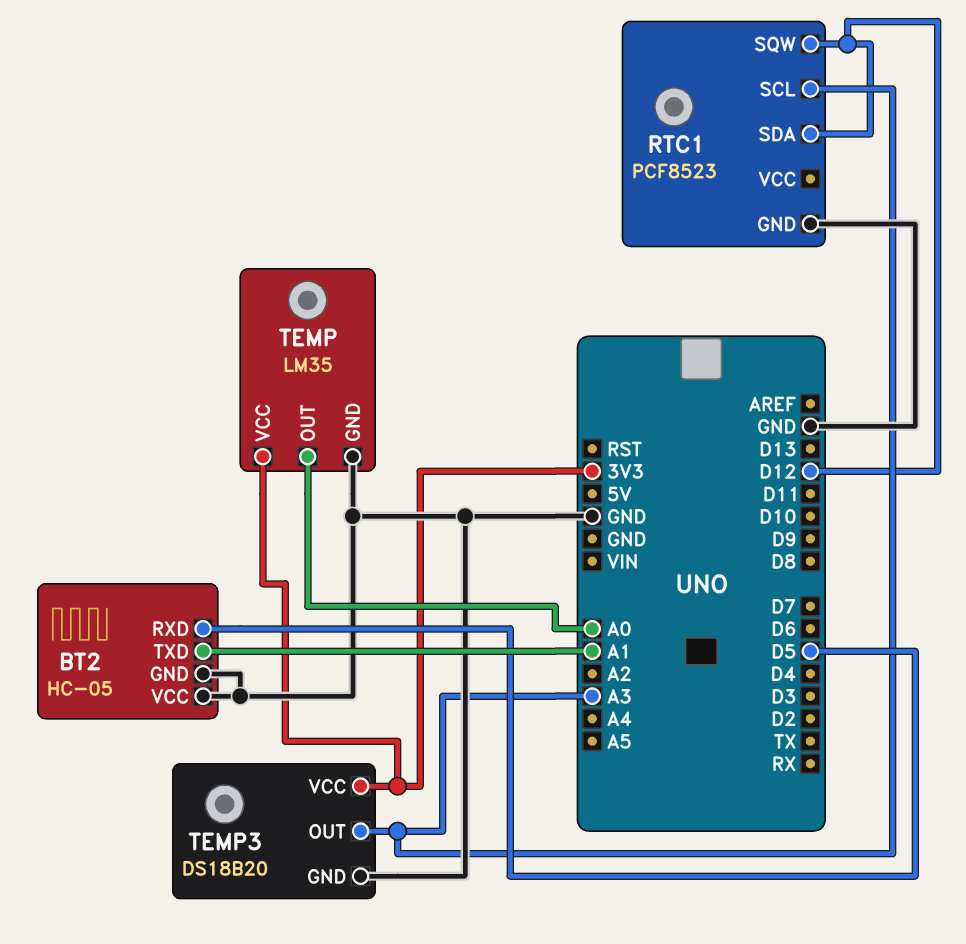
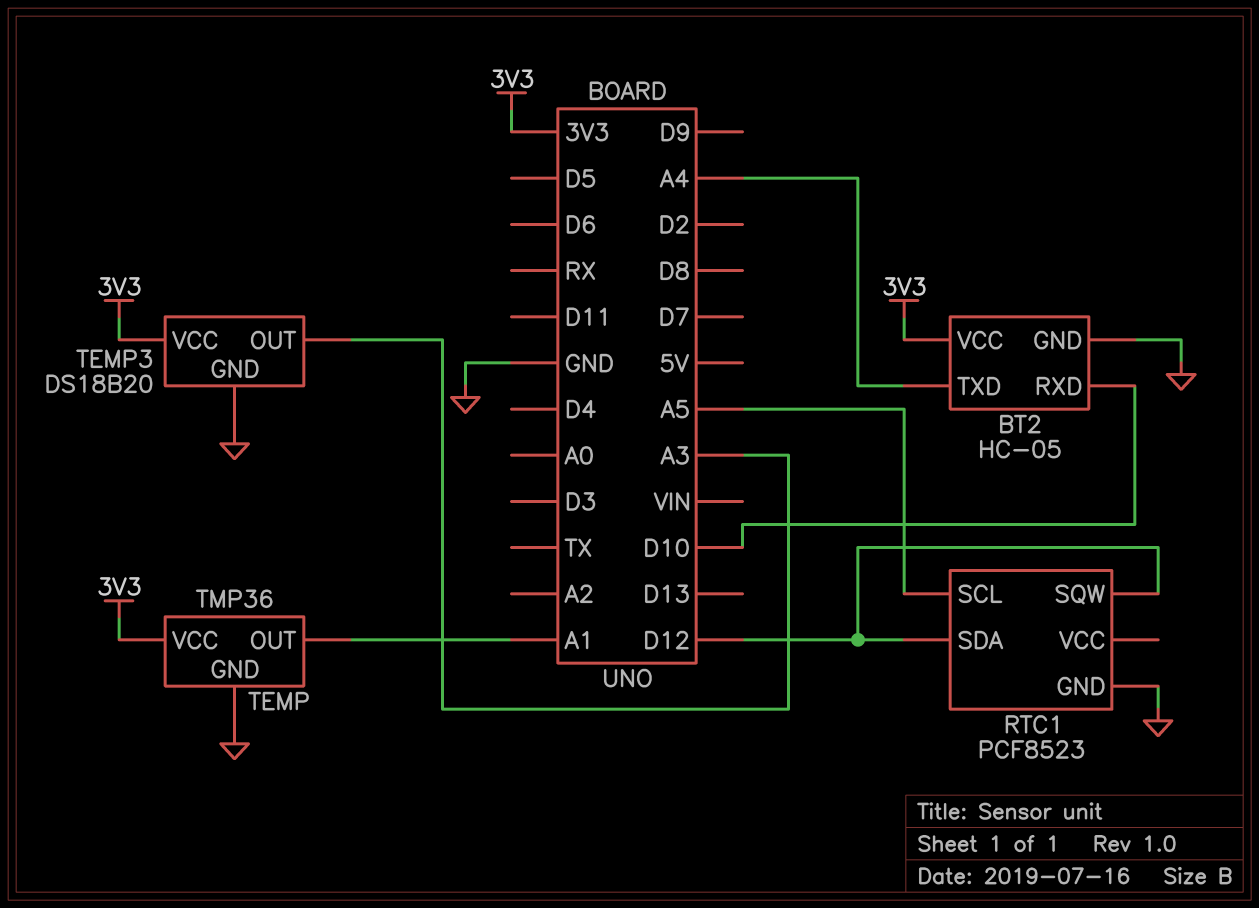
BT2 pin RXD: D5 -> D10
BT2 pin TXD: A1 -> A4
BT2 pin VCC: GND -> 3V3
RTC1 pin SCL: A3 -> A5
TEMP: LM35 -> TMP36
TEMP pin OUT: A0 -> A1

